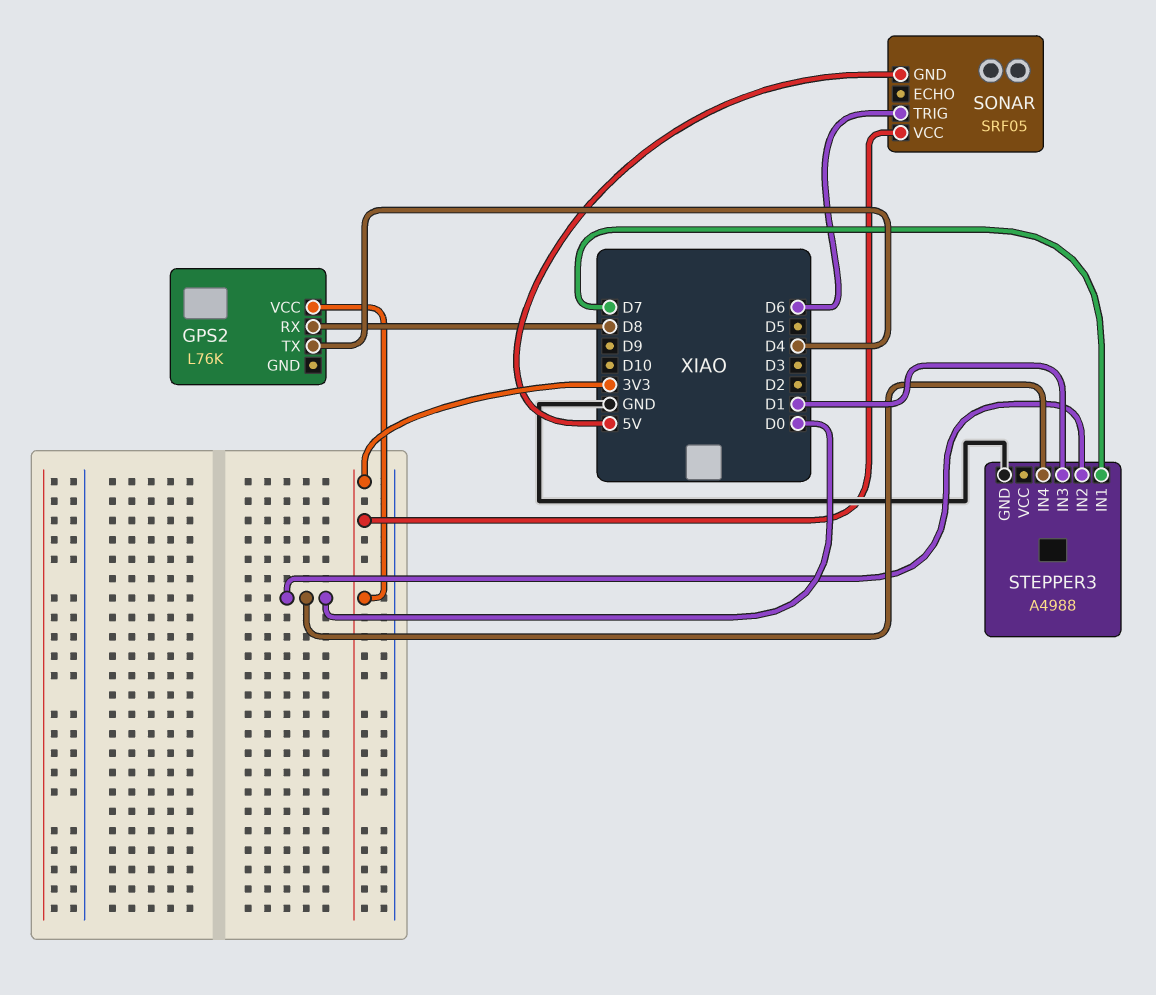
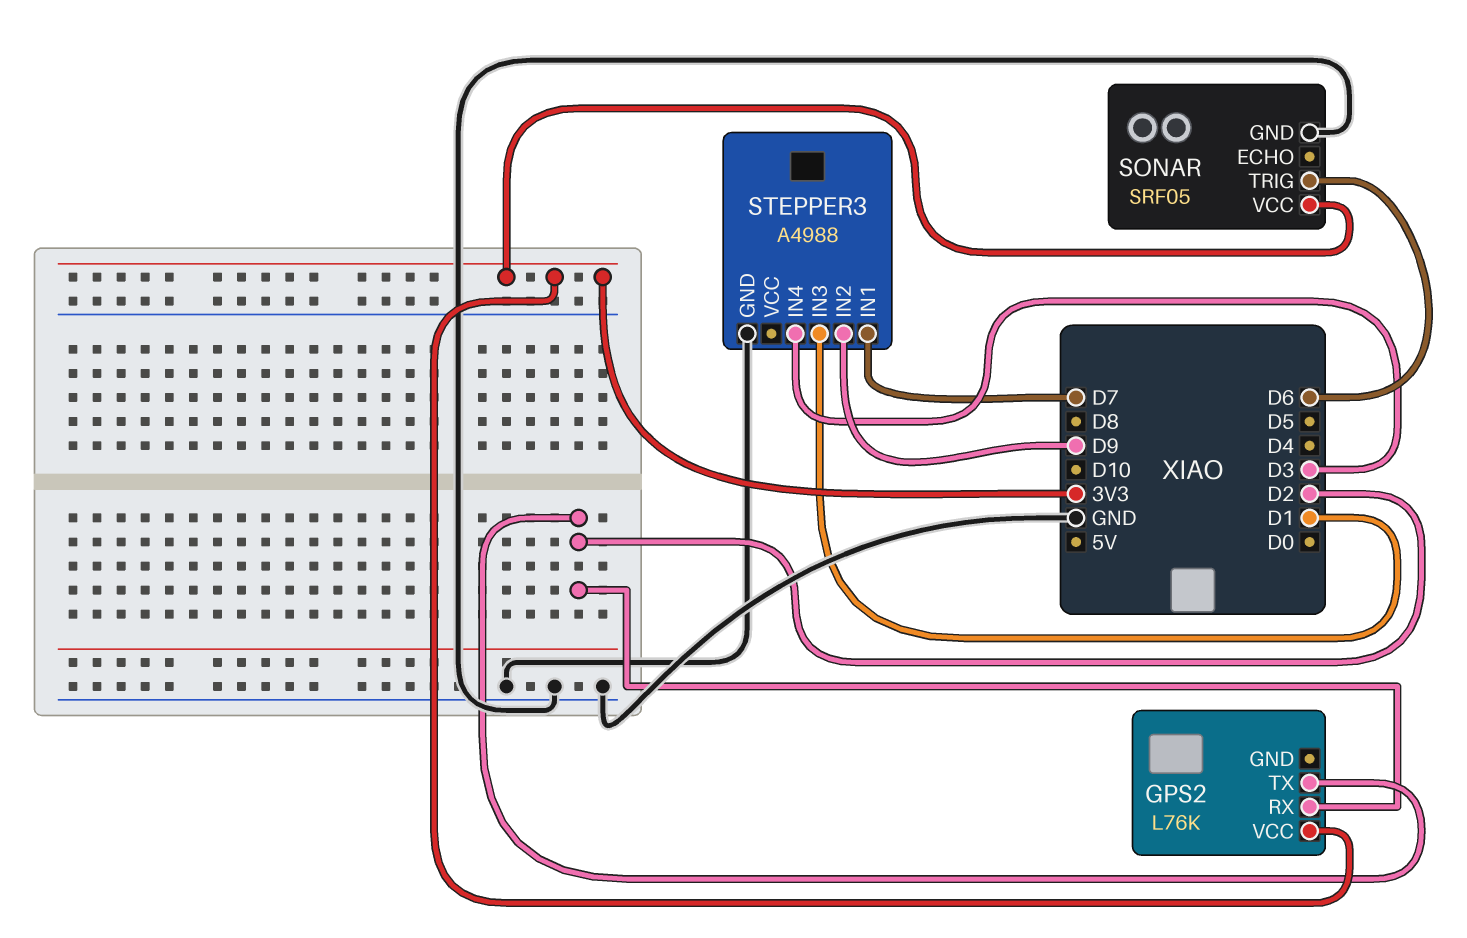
GPS2 pin RX: D8 -> D2
GPS2 pin TX: D4 -> D2
SONAR pin GND: 5V -> GND
STEPPER3 pin IN2: D0 -> D9
STEPPER3 pin IN4: D0 -> D3

